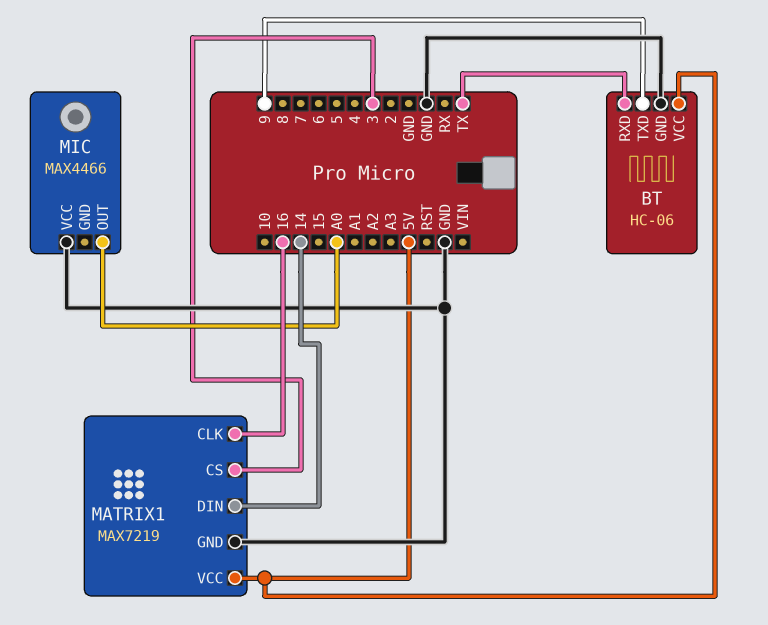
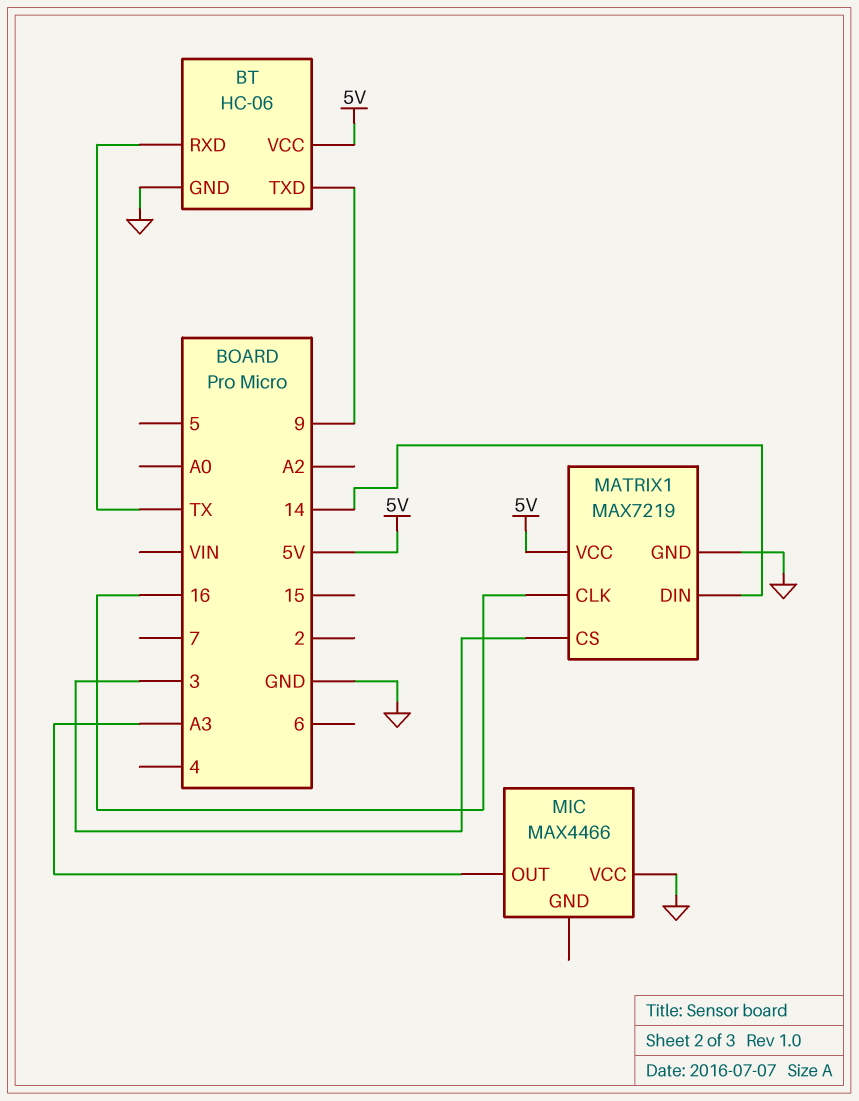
MIC pin OUT: A0 -> A3

